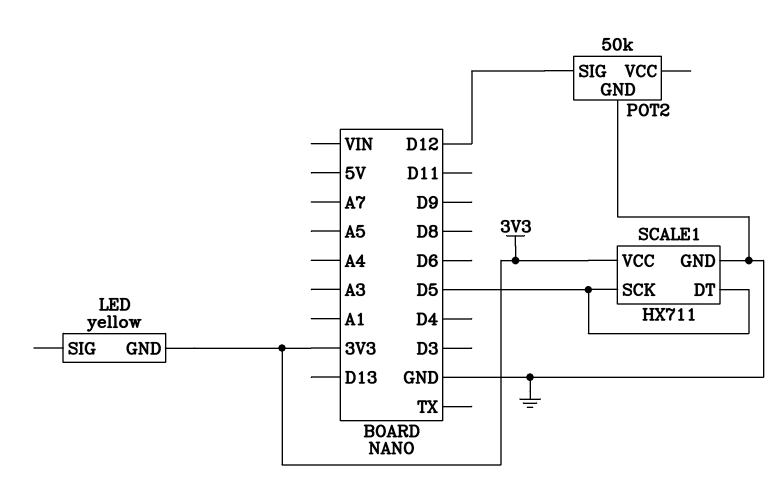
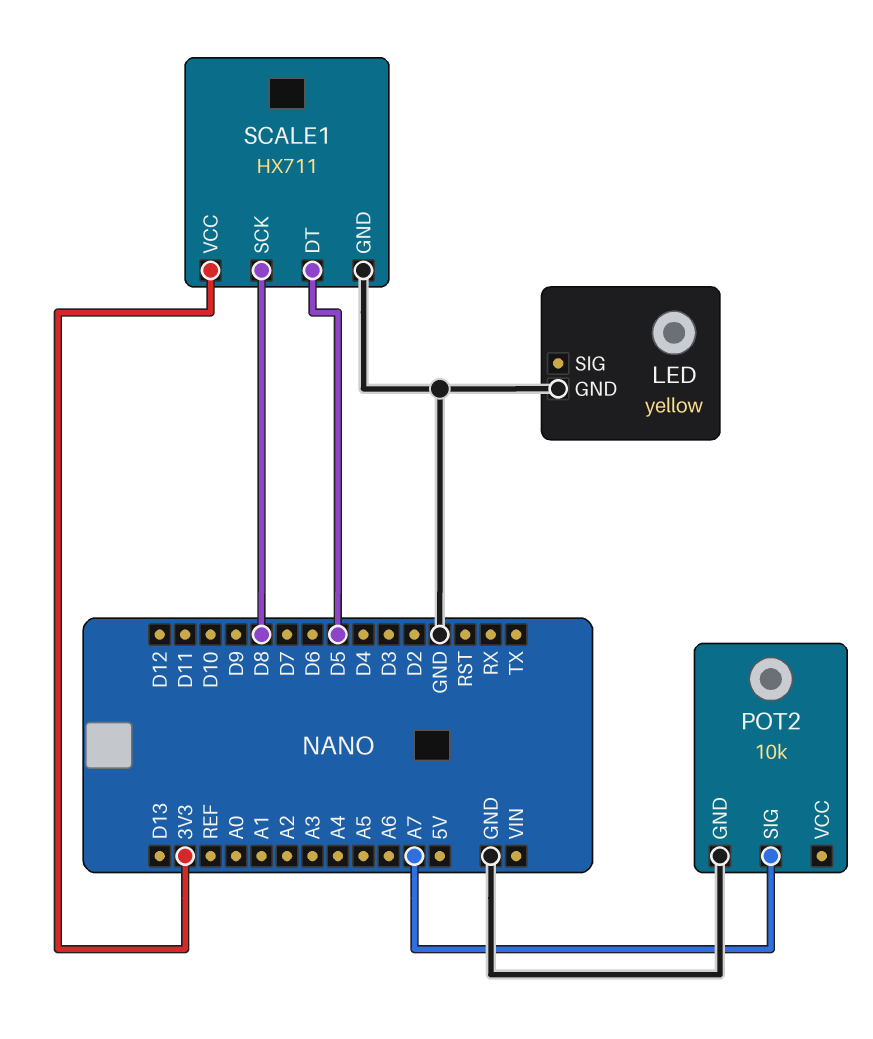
LED pin GND: 3V3 -> GND
POT2: 50k -> 10k
POT2 pin SIG: D12 -> A7
SCALE1 pin SCK: D5 -> D8

